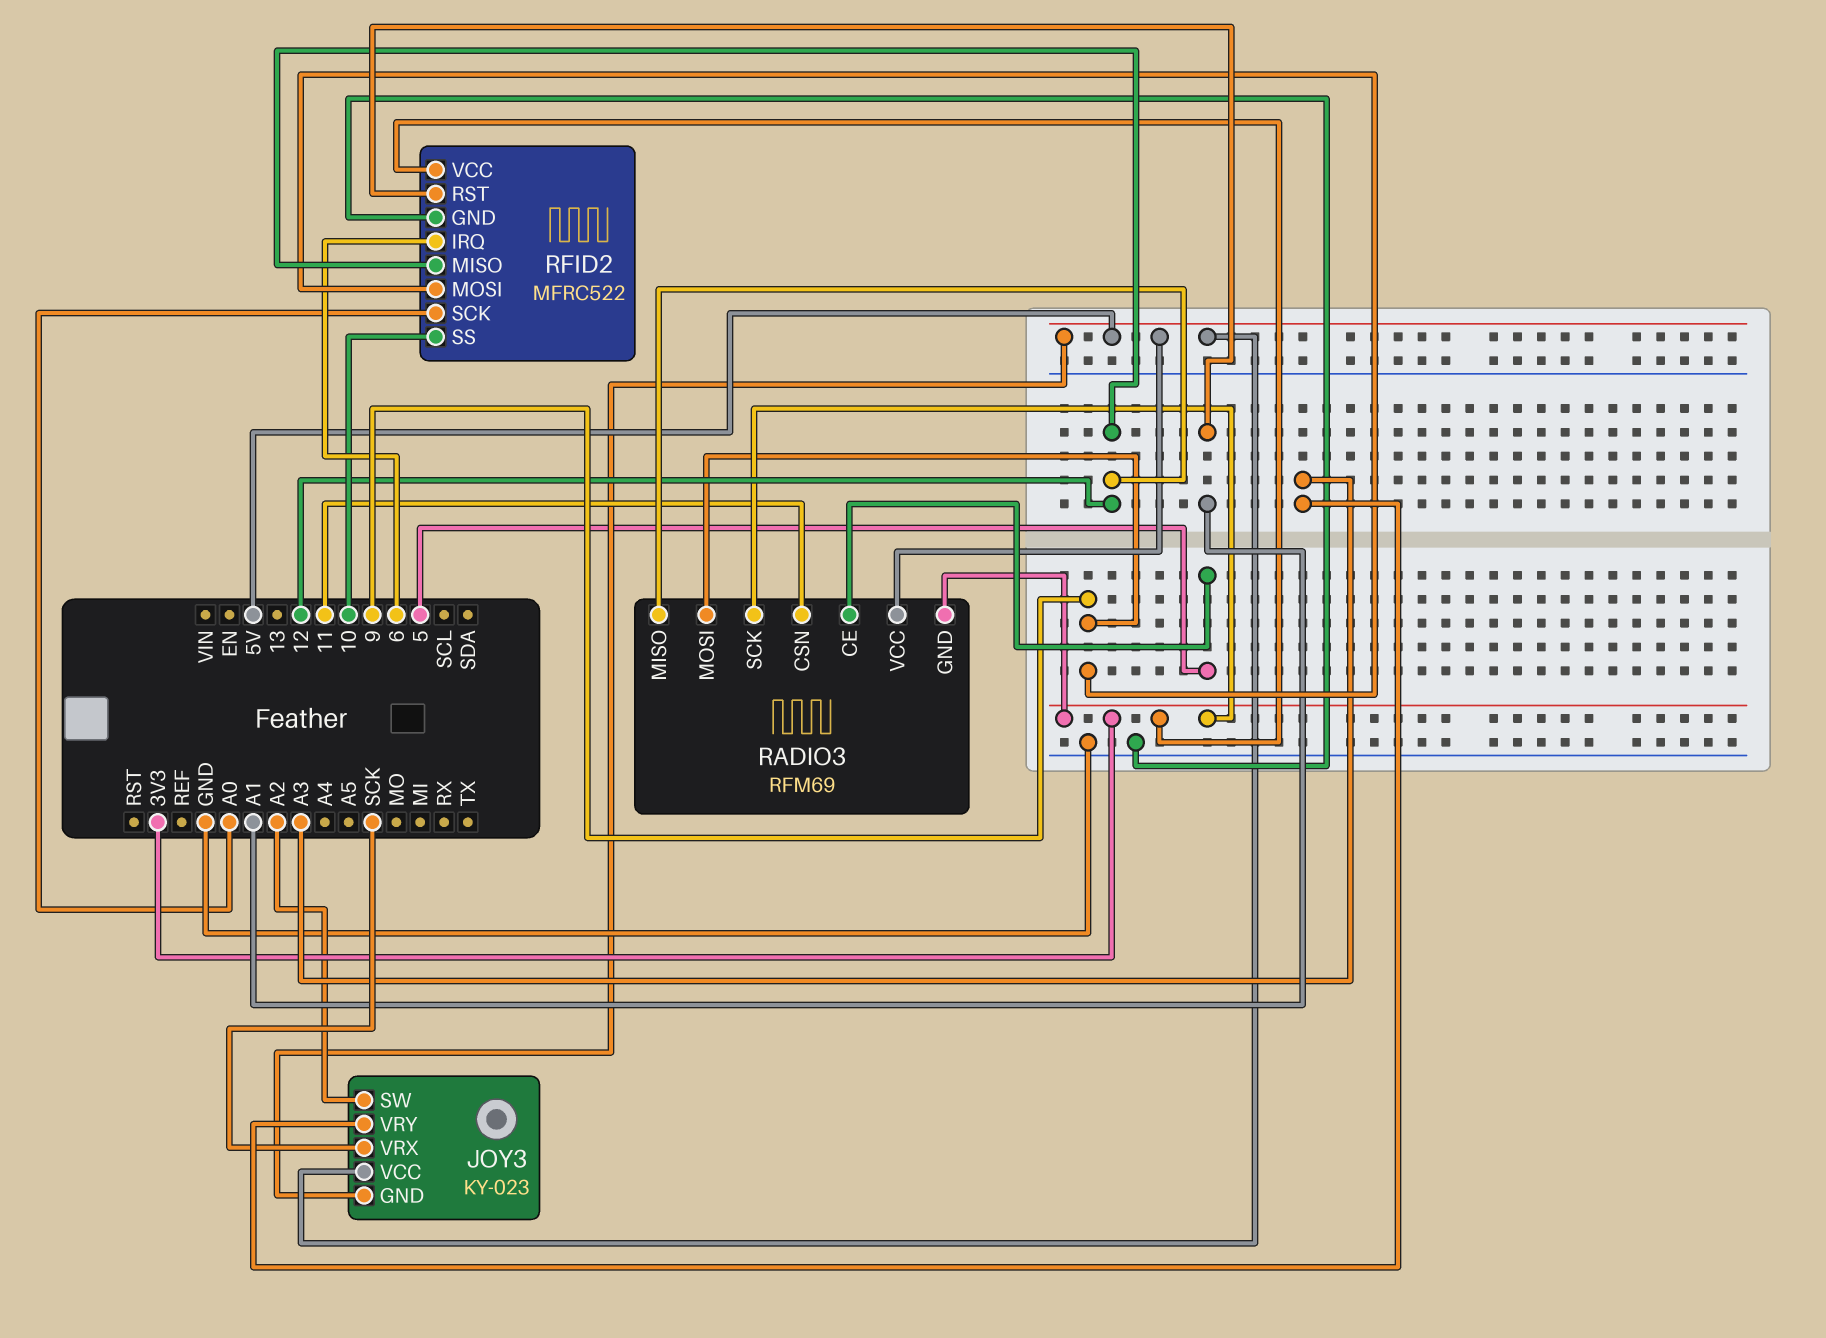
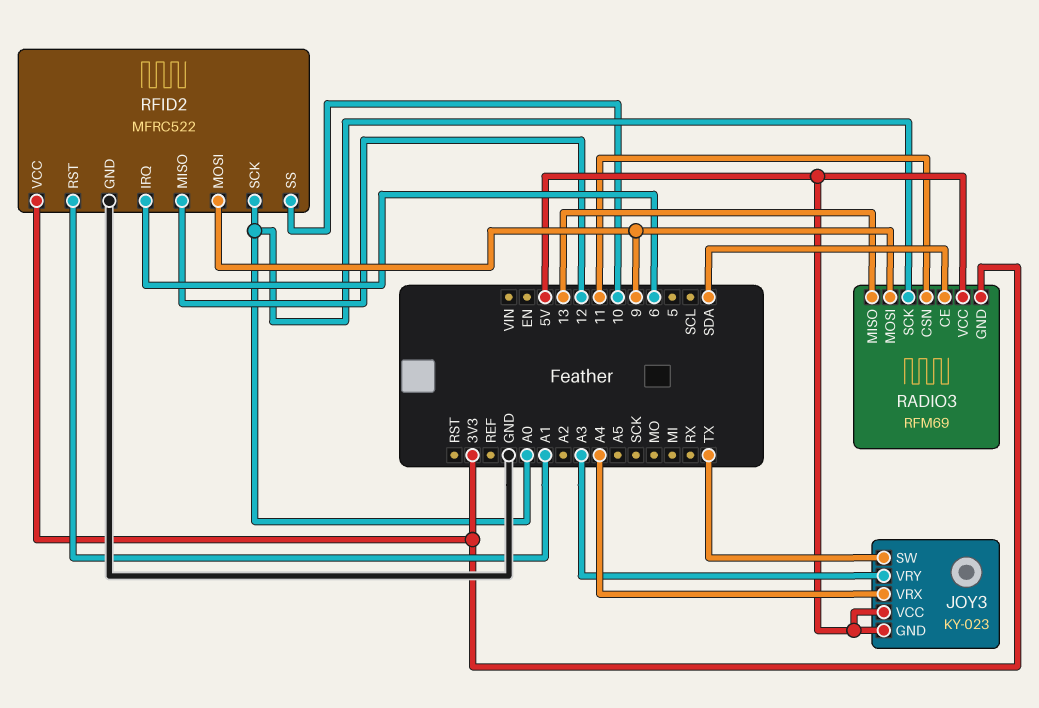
JOY3 pin SW: A2 -> TX
JOY3 pin VRX: SCK -> A4
RADIO3 pin CE: 5 -> SDA
RADIO3 pin MISO: 12 -> 13
RADIO3 pin SCK: 3V3 -> A0

